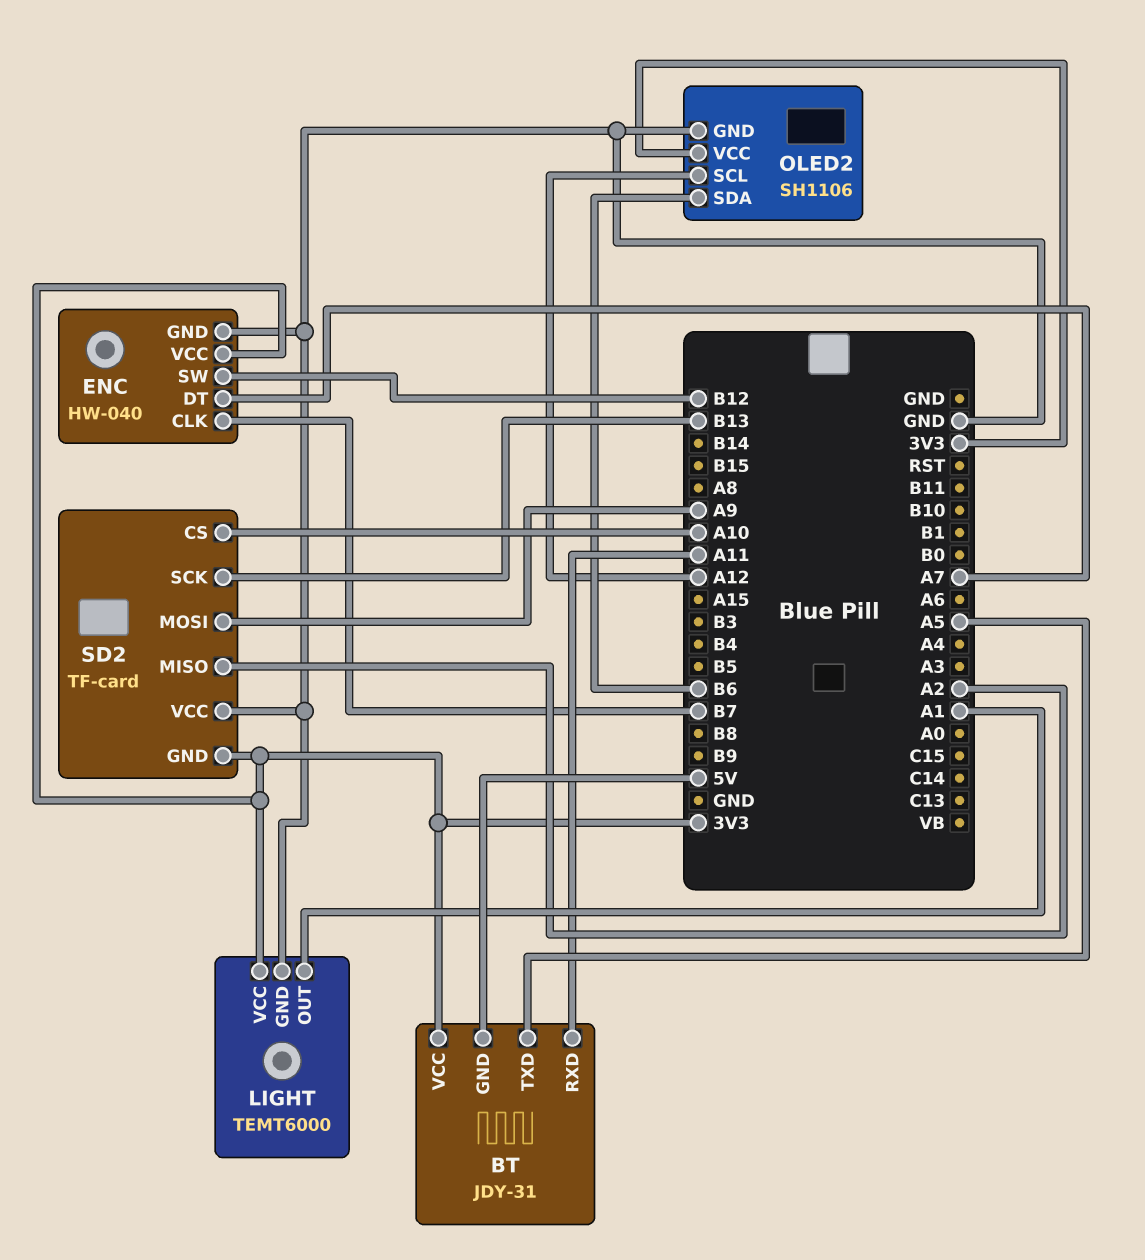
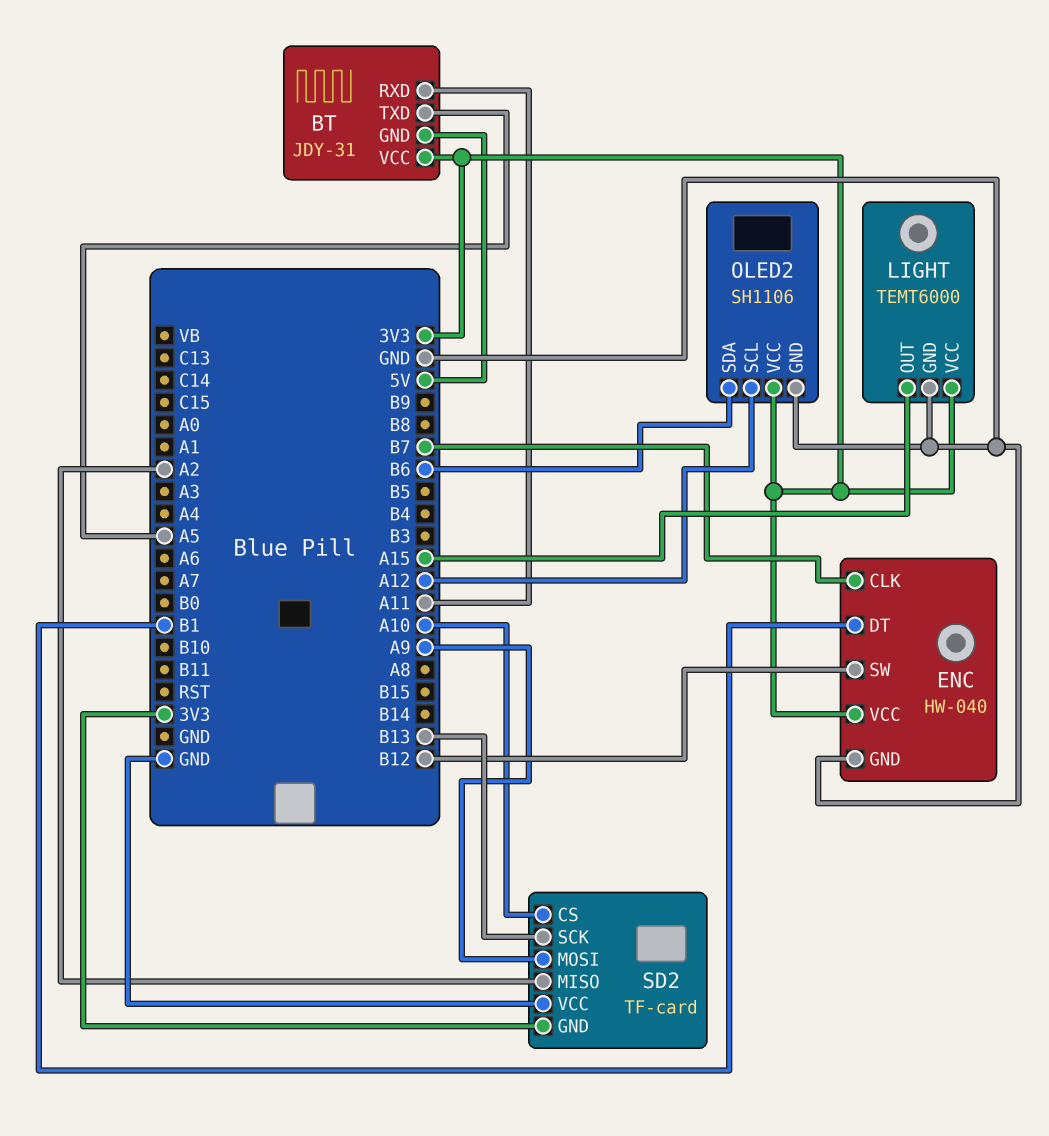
ENC pin DT: A7 -> B1
LIGHT pin OUT: A1 -> A15

